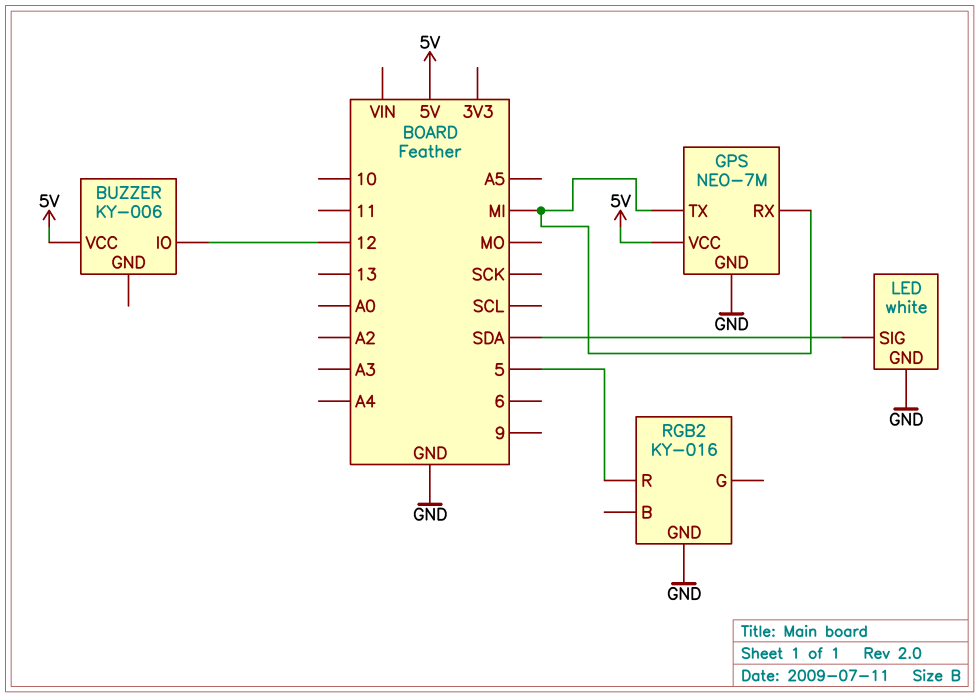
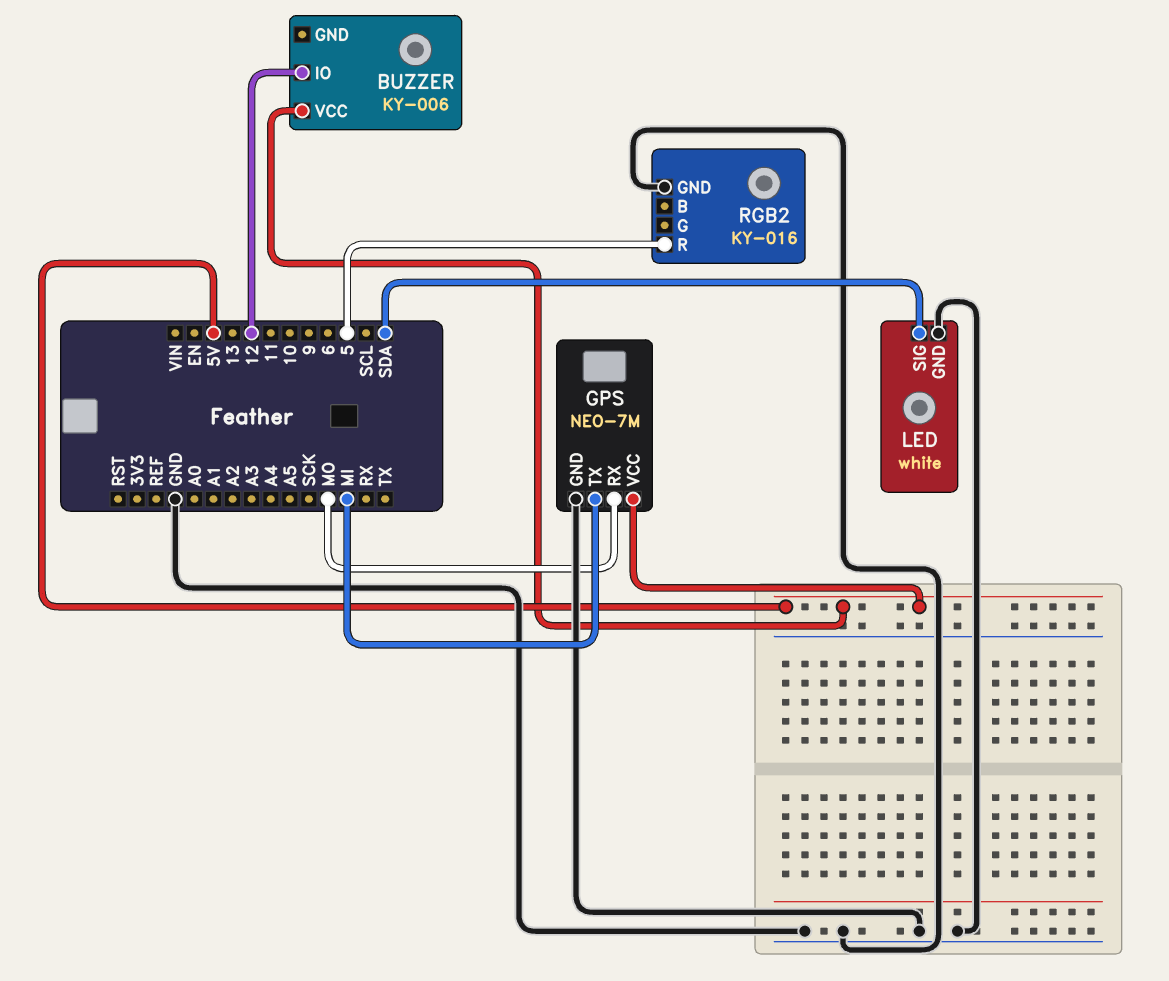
GPS pin RX: MI -> MO

